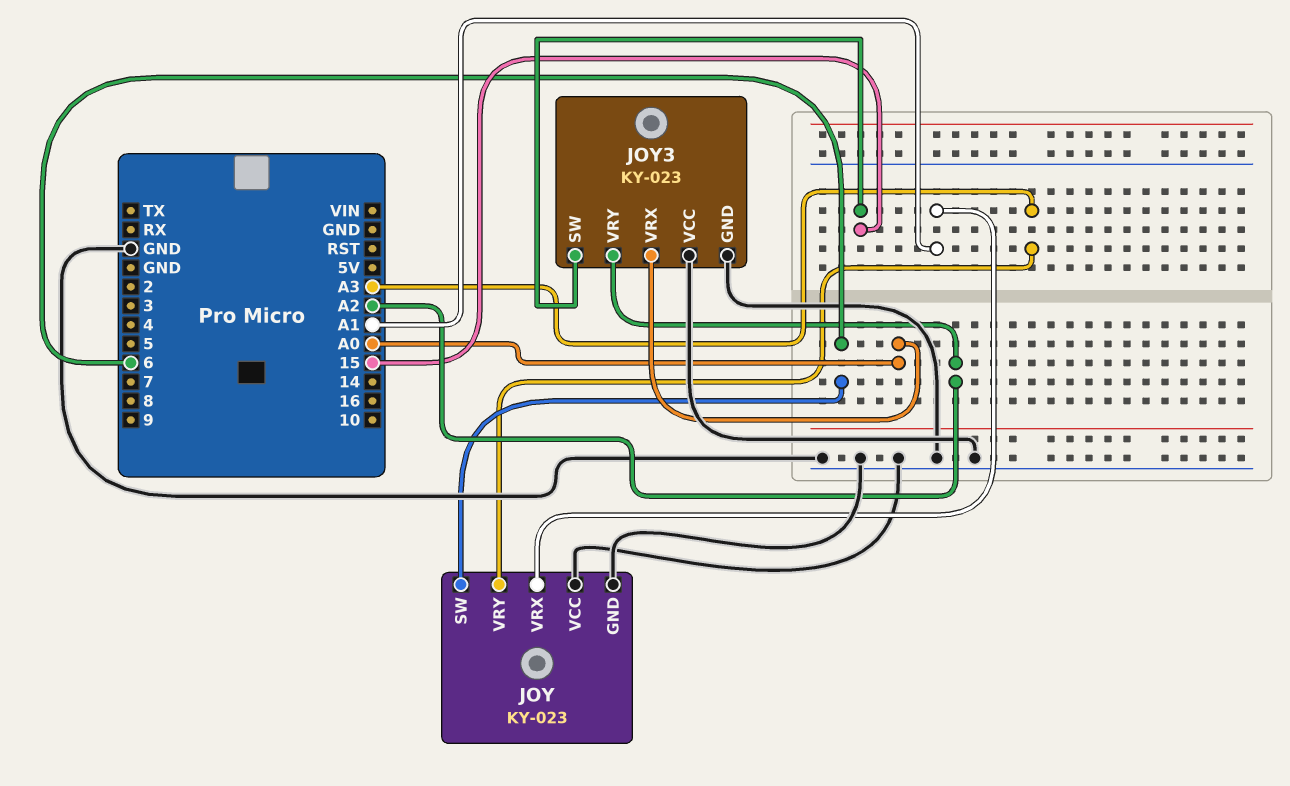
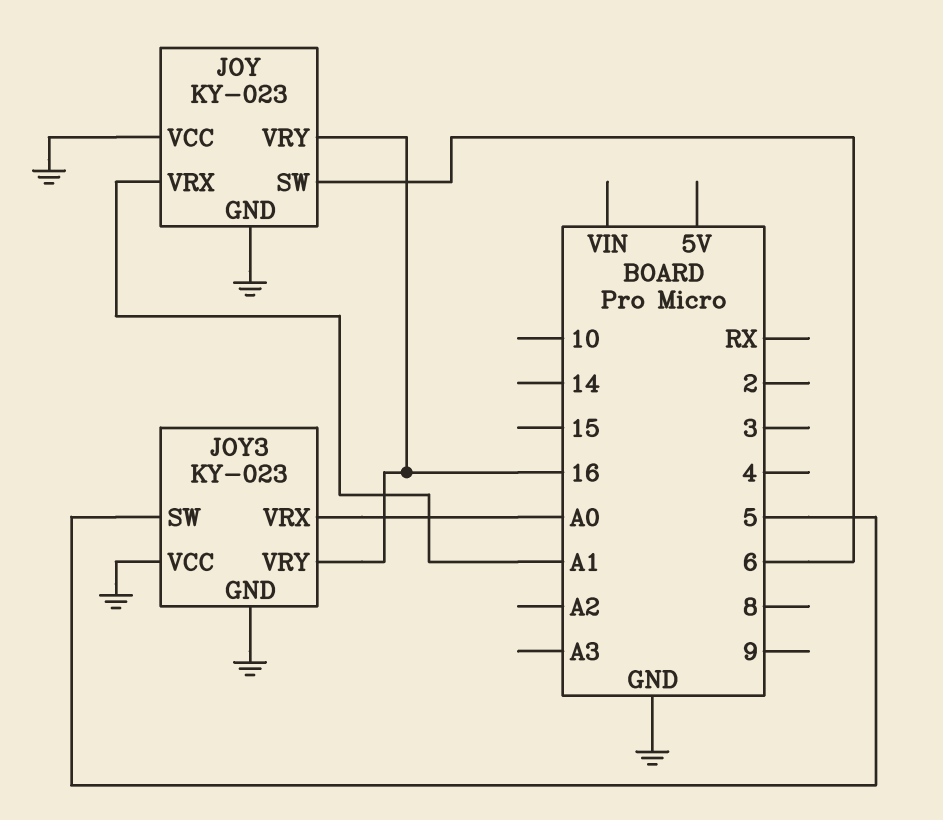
JOY pin VRY: A3 -> 16
JOY3 pin SW: 15 -> 5
JOY3 pin VRY: A2 -> 16

